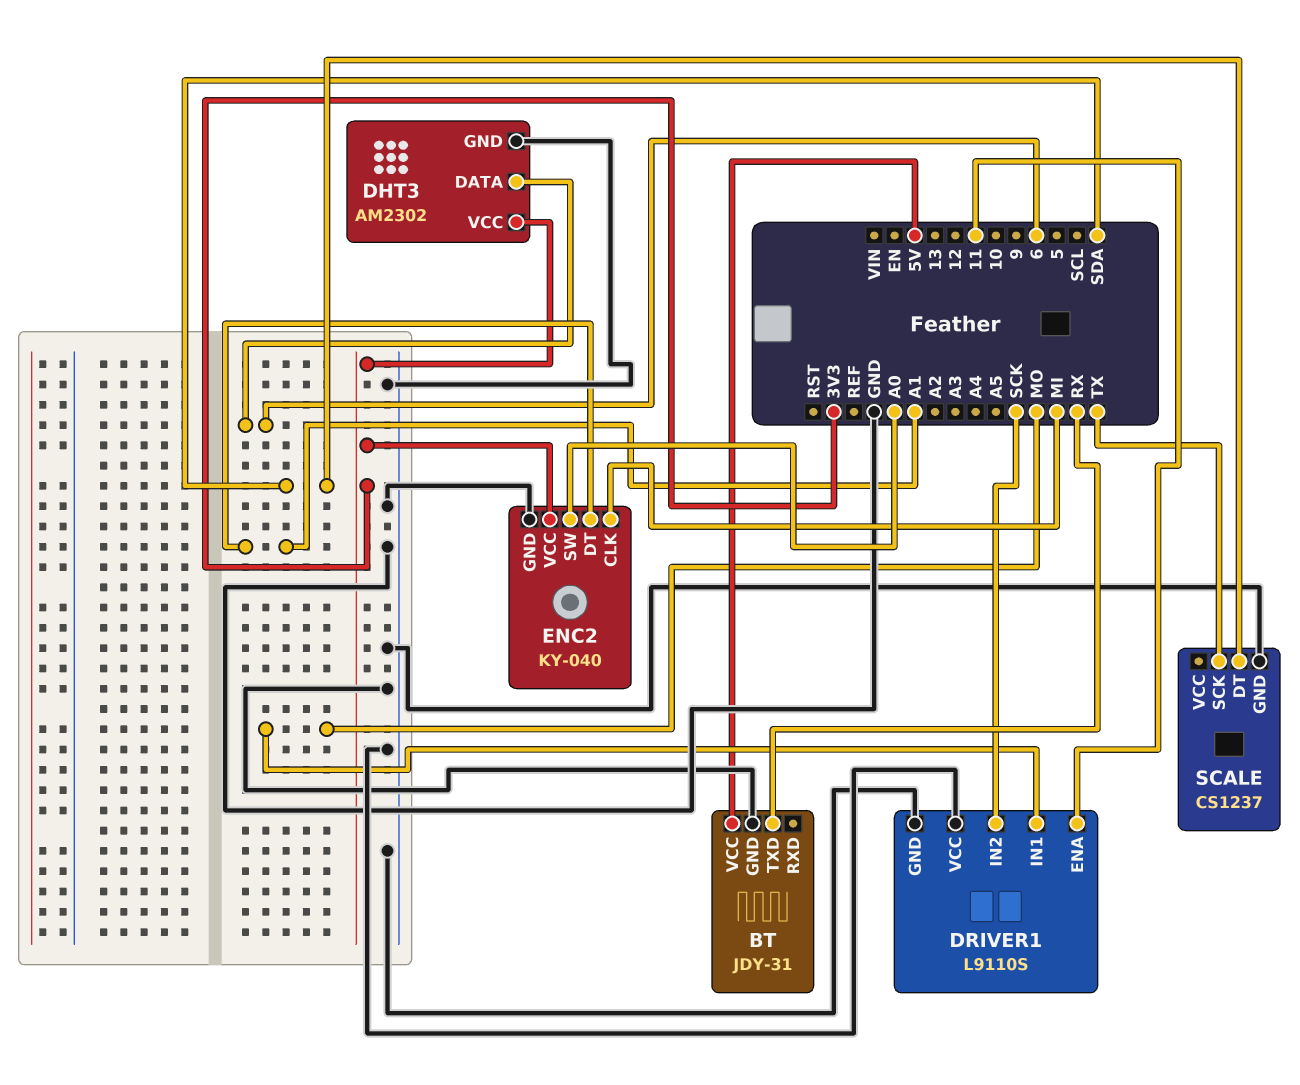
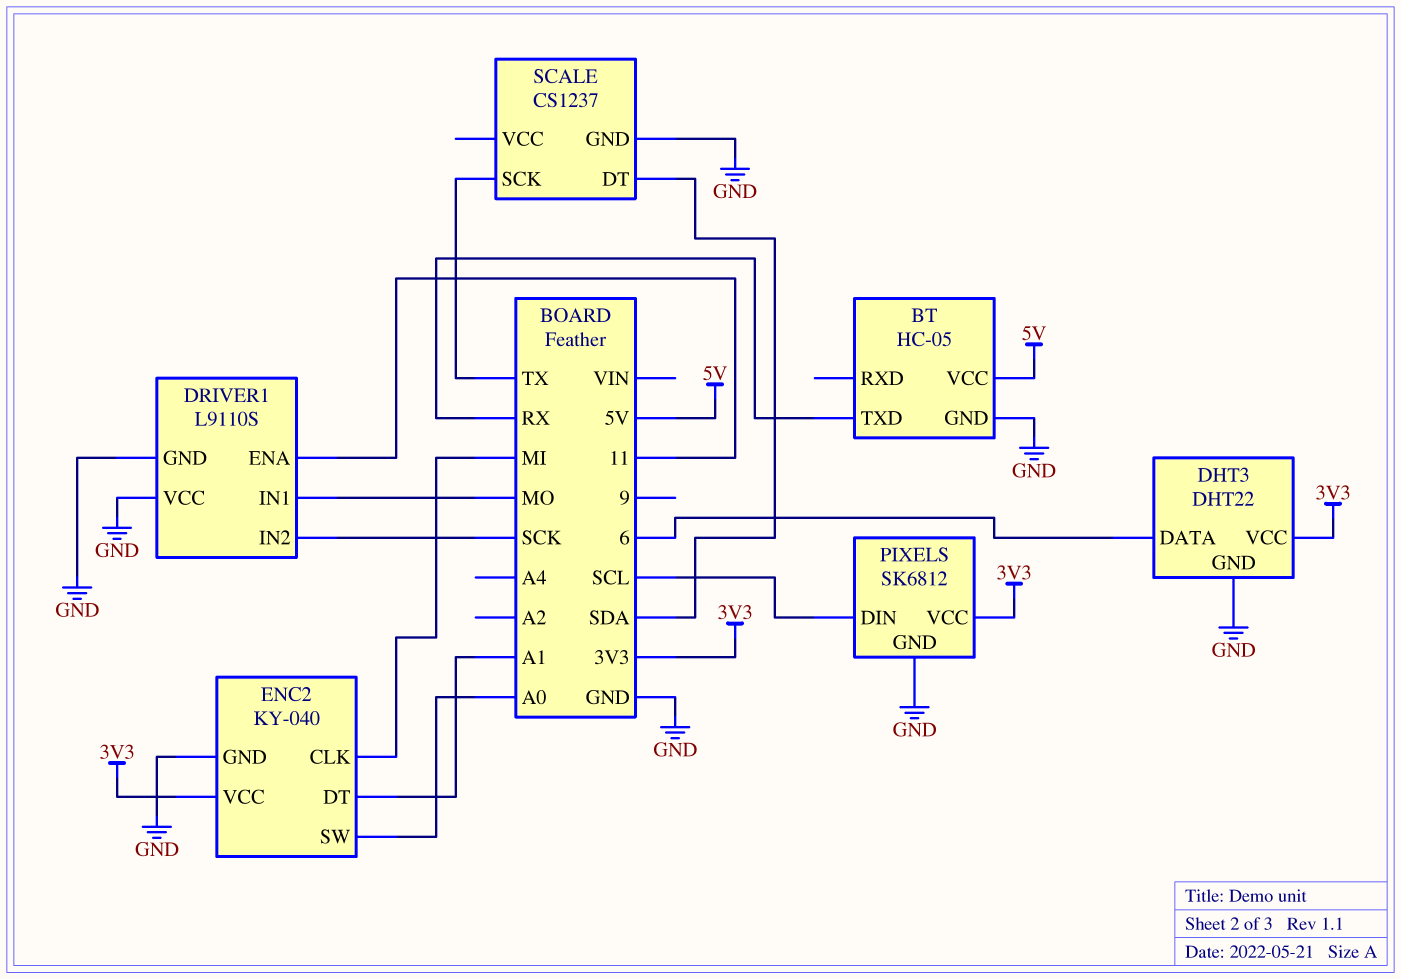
BT: JDY-31 -> HC-05
DHT3: AM2302 -> DHT22
PIXELS: none -> SK6812
PIXELS pin DIN: none -> SCL
PIXELS pin GND: none -> GND
PIXELS pin VCC: none -> 3V3

